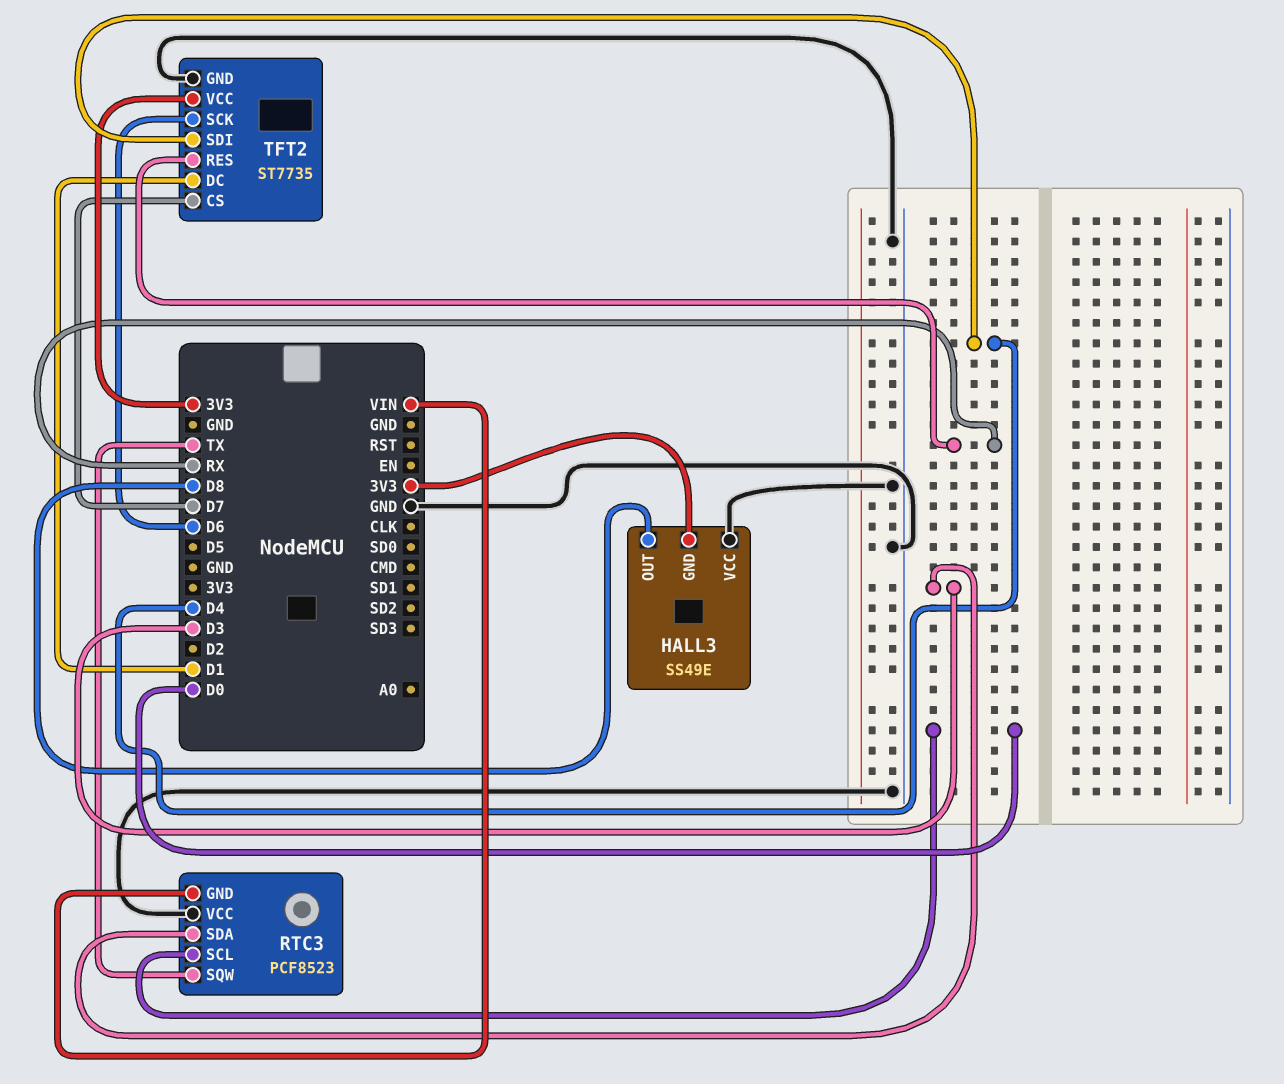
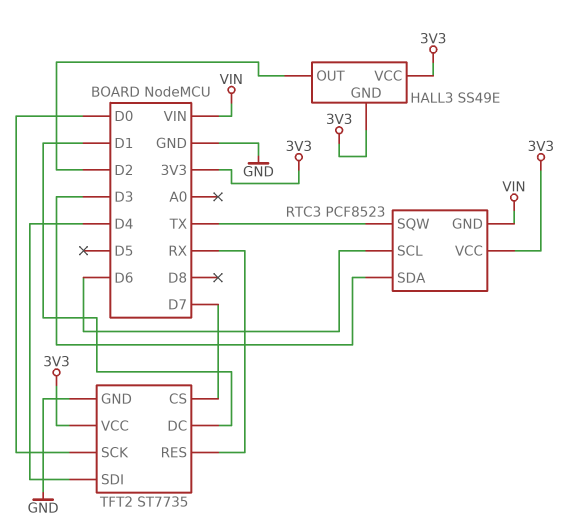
HALL3 pin OUT: D8 -> D2
HALL3 pin VCC: GND -> 3V3
RTC3 pin SCL: D0 -> D6
RTC3 pin VCC: GND -> 3V3
TFT2 pin SCK: D6 -> D0

